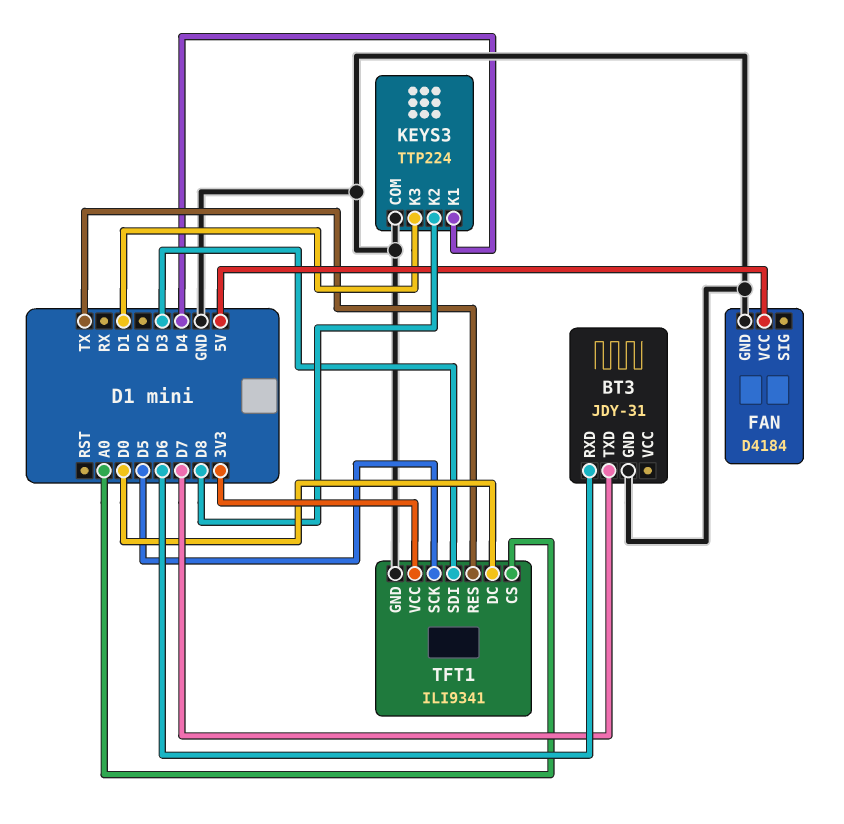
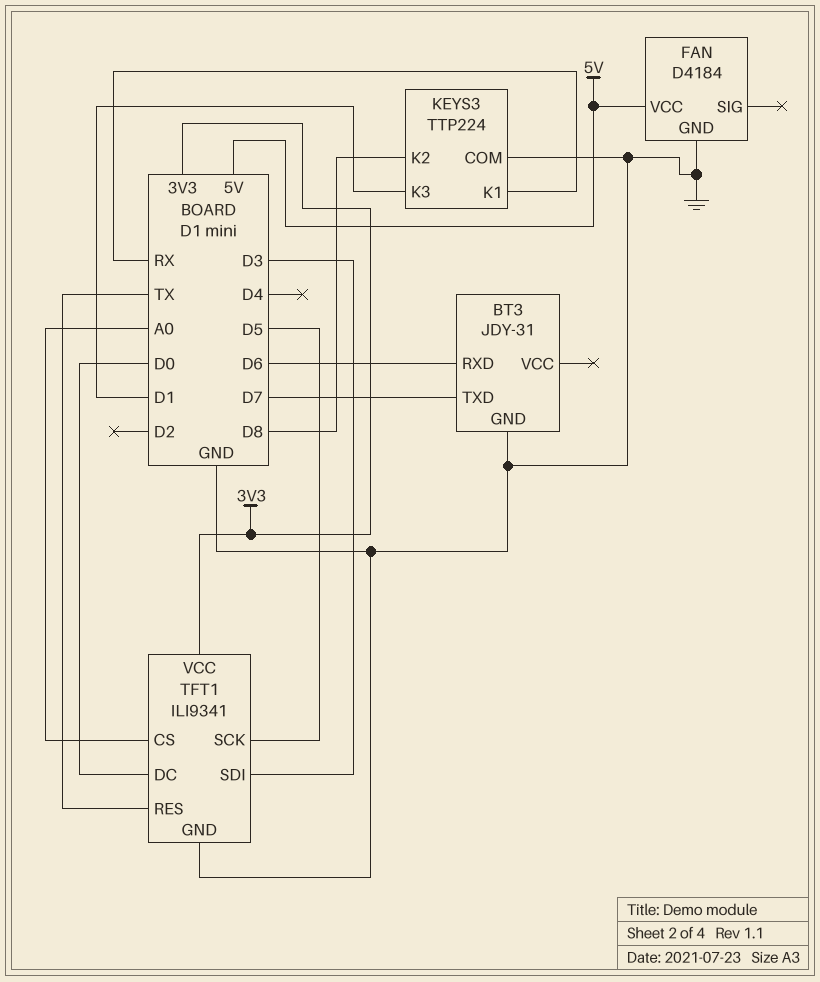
KEYS3 pin K1: D4 -> RX

